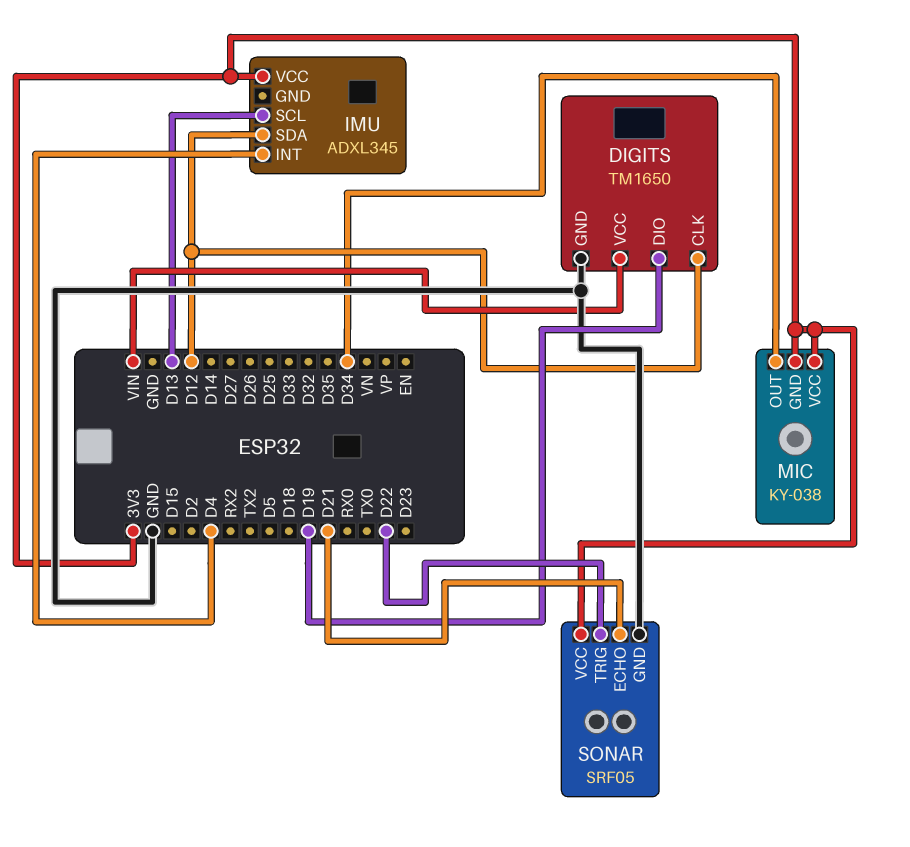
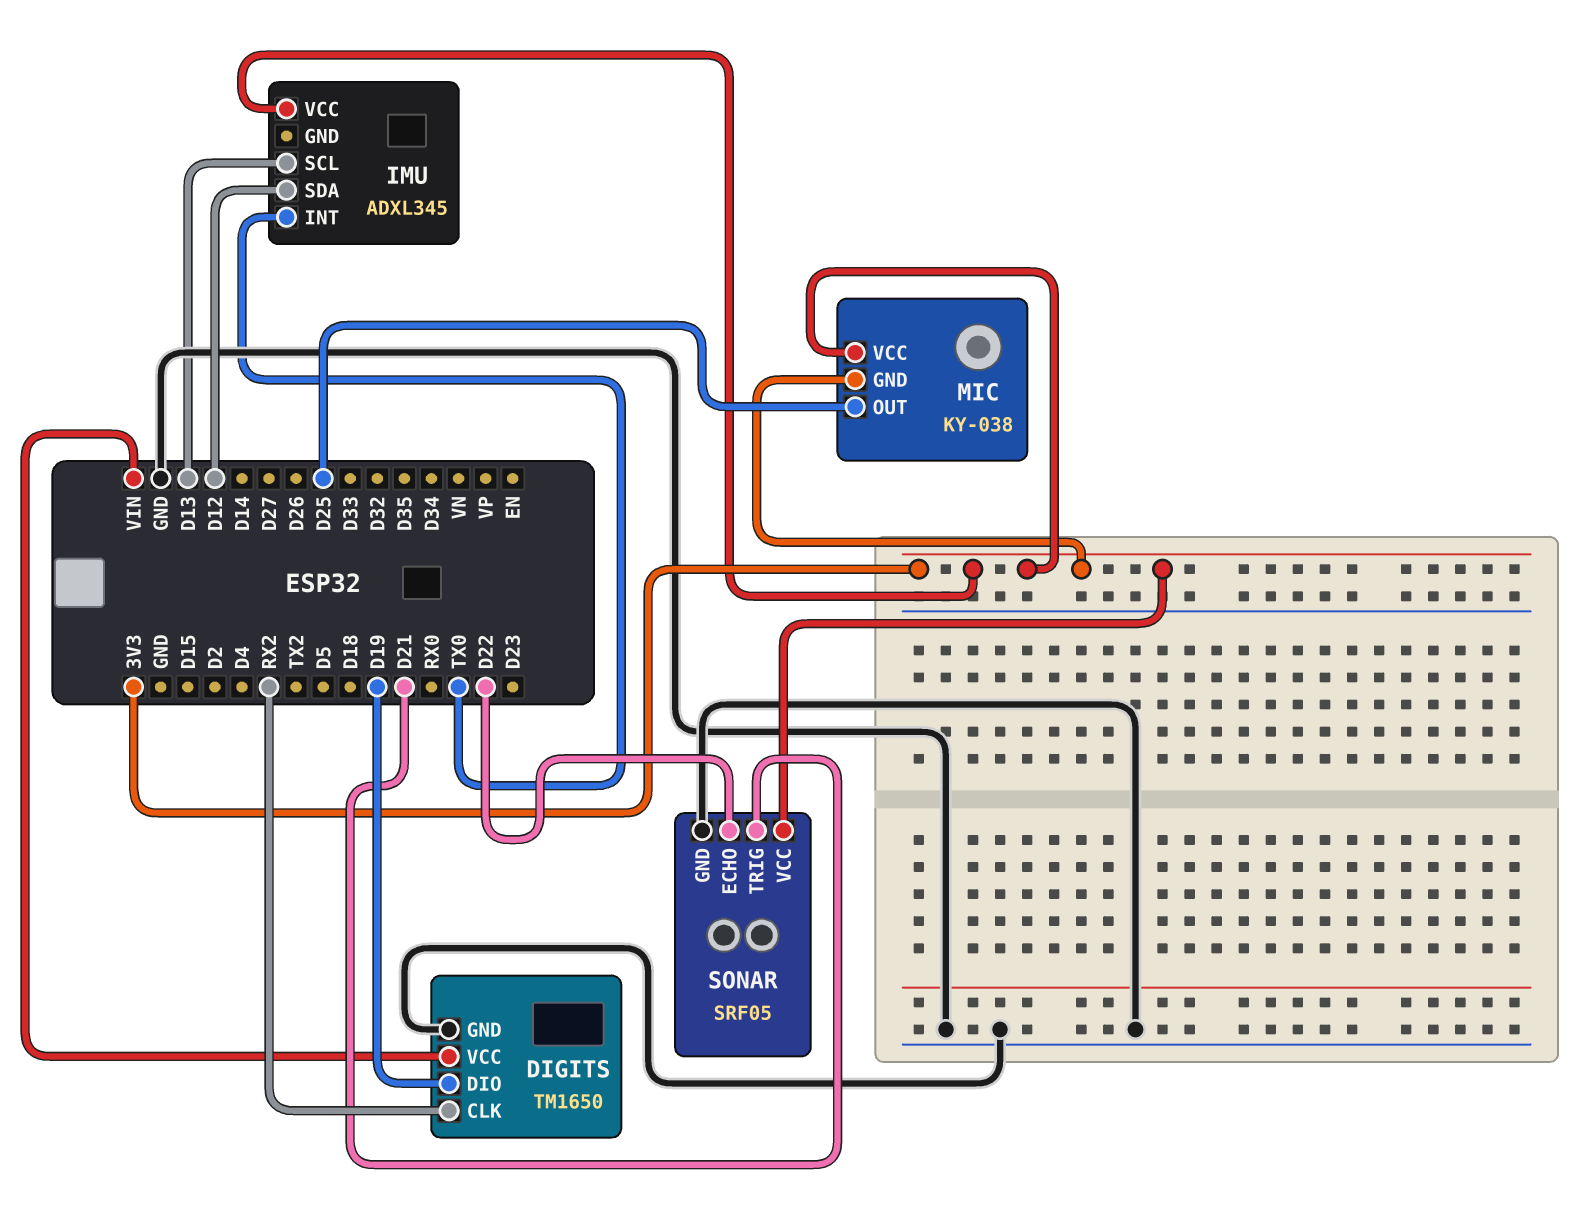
DIGITS pin CLK: D12 -> RX2
IMU pin INT: D4 -> TX0
MIC pin OUT: D34 -> D25
SONAR pin ECHO: D21 -> D22
SONAR pin TRIG: D22 -> D21

